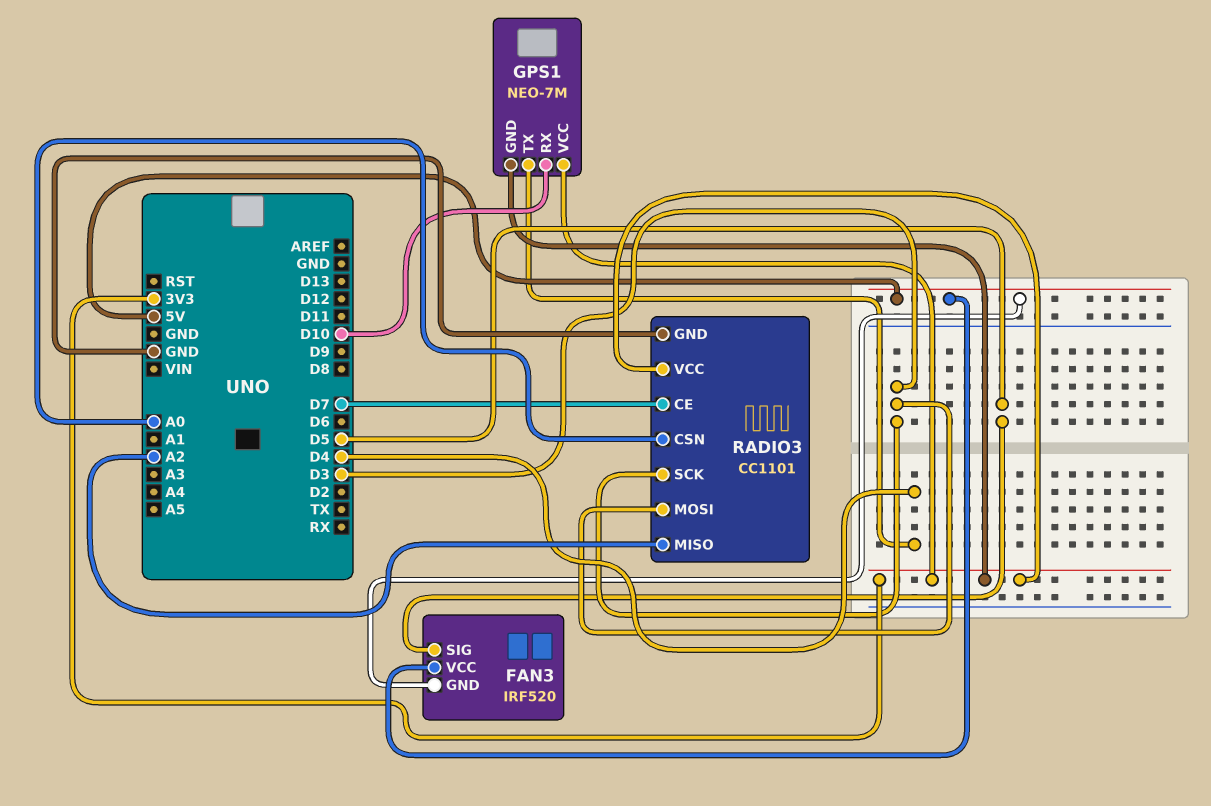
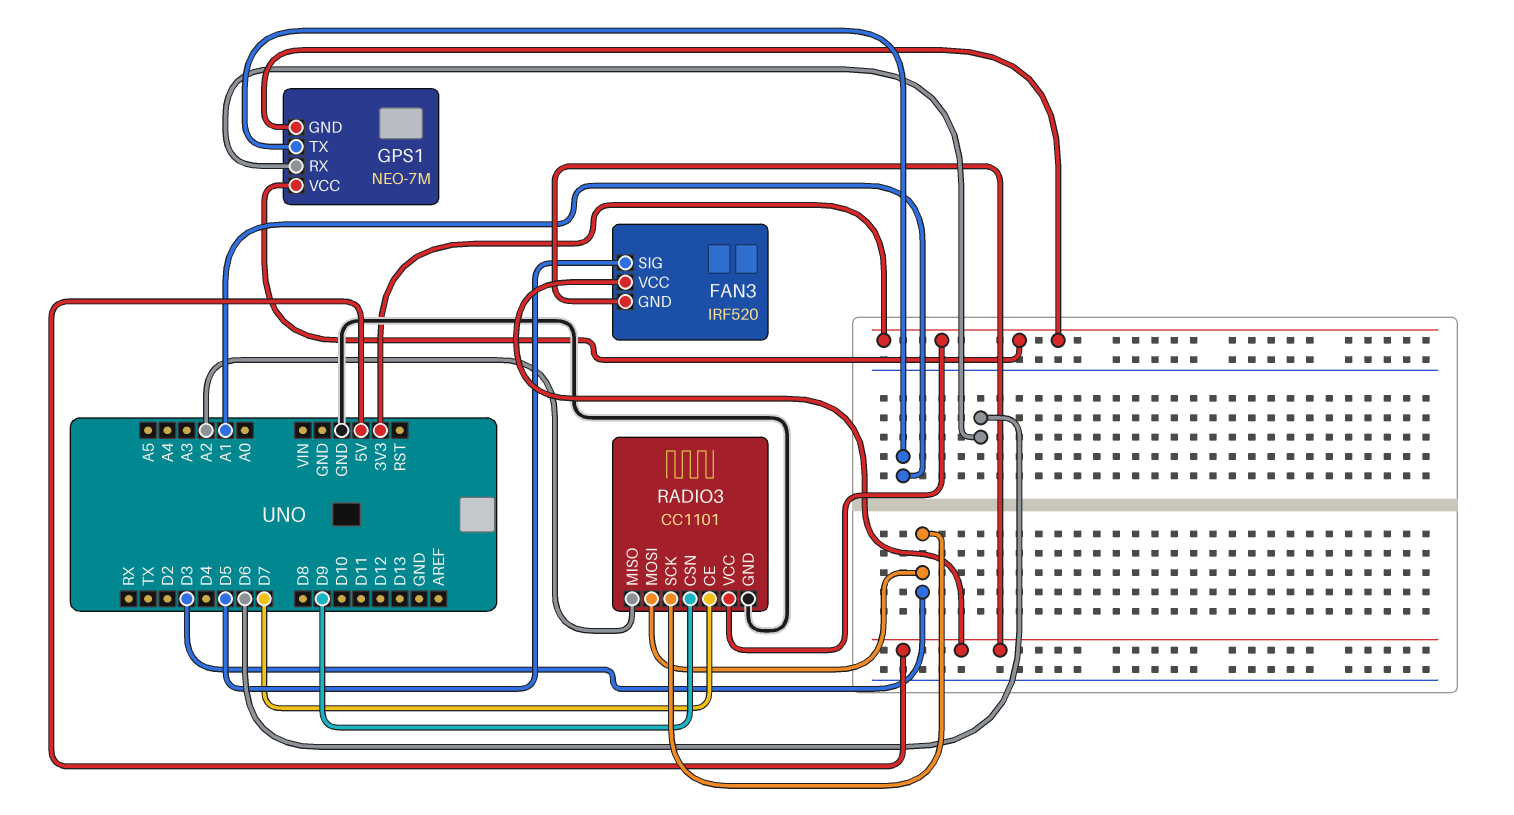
GPS1 pin RX: D10 -> D6
GPS1 pin TX: D4 -> A1
RADIO3 pin CSN: A0 -> D9

